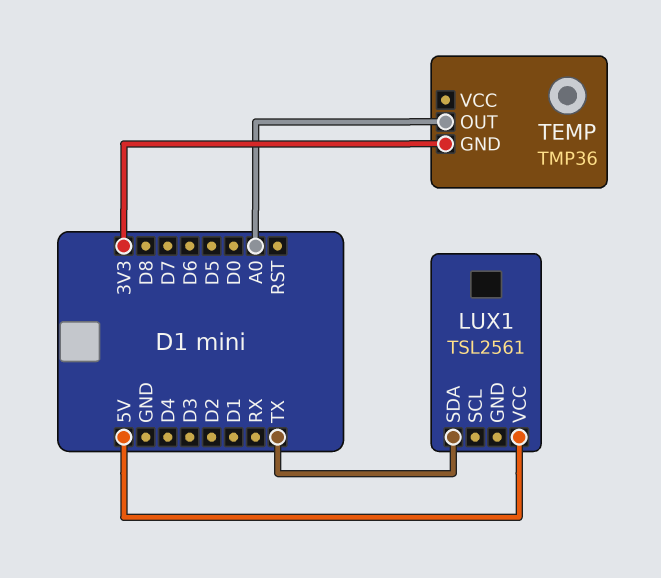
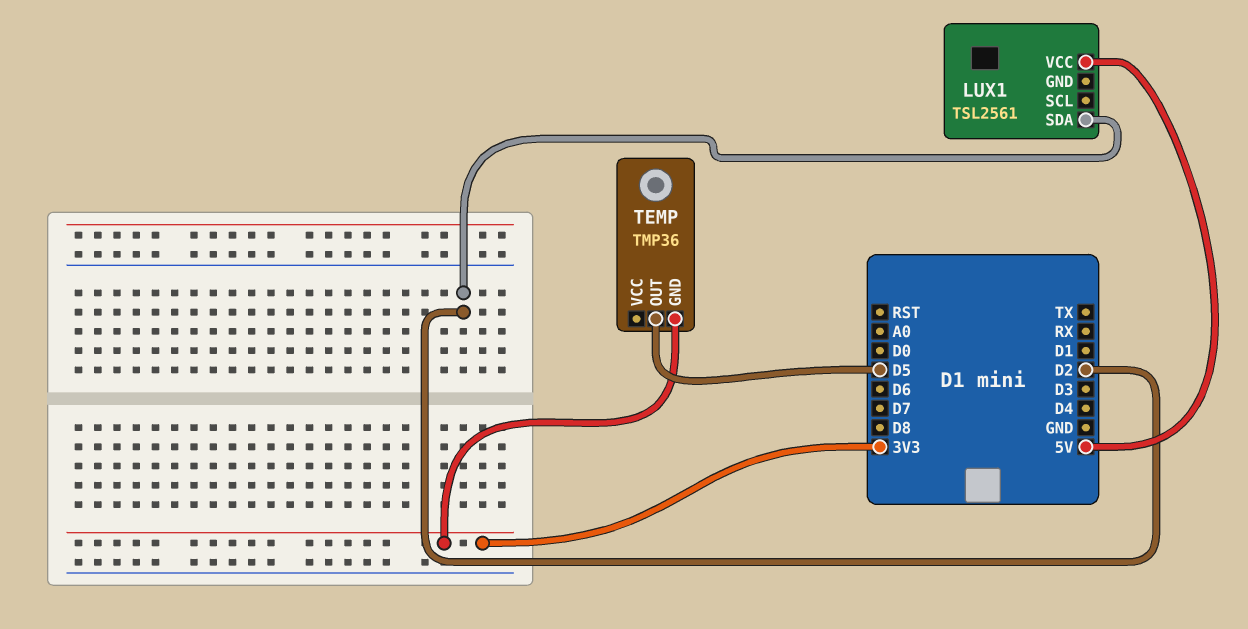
LUX1 pin SDA: TX -> D2
TEMP pin OUT: A0 -> D5

